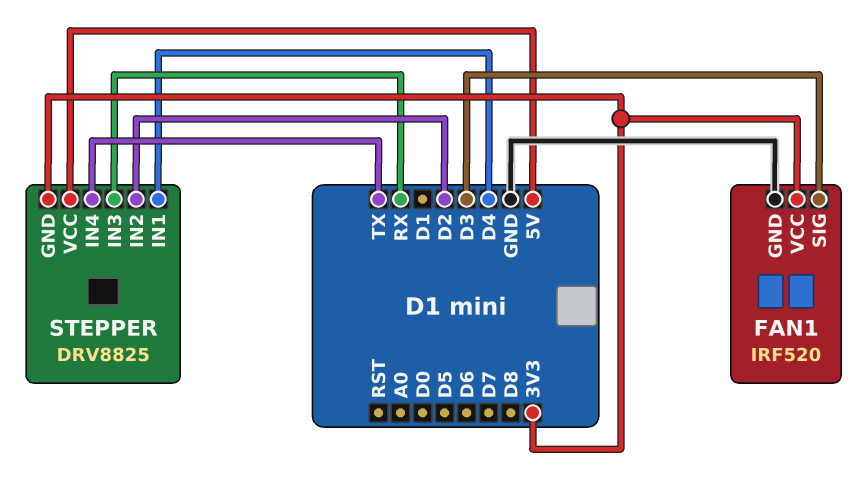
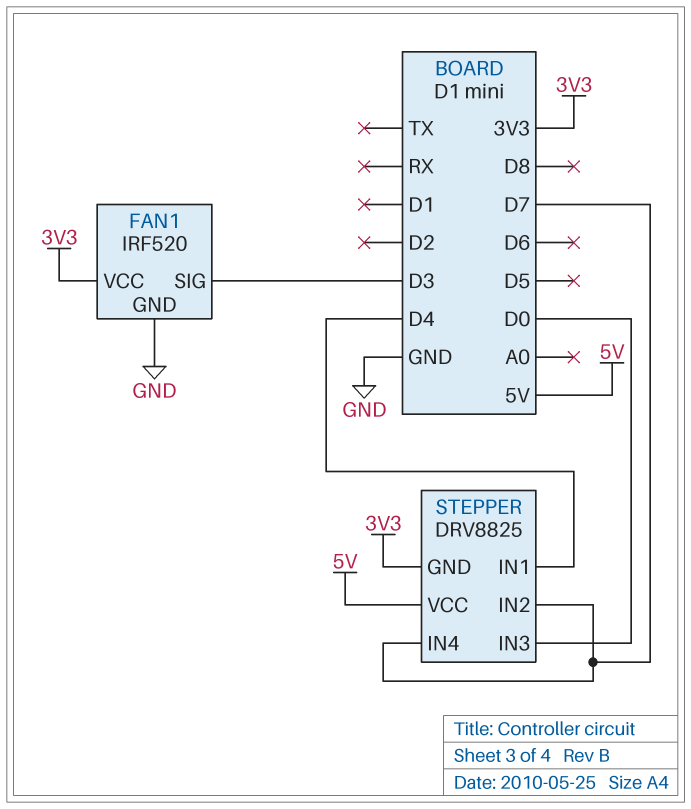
STEPPER pin IN2: D2 -> D7
STEPPER pin IN3: RX -> D0
STEPPER pin IN4: TX -> D7

